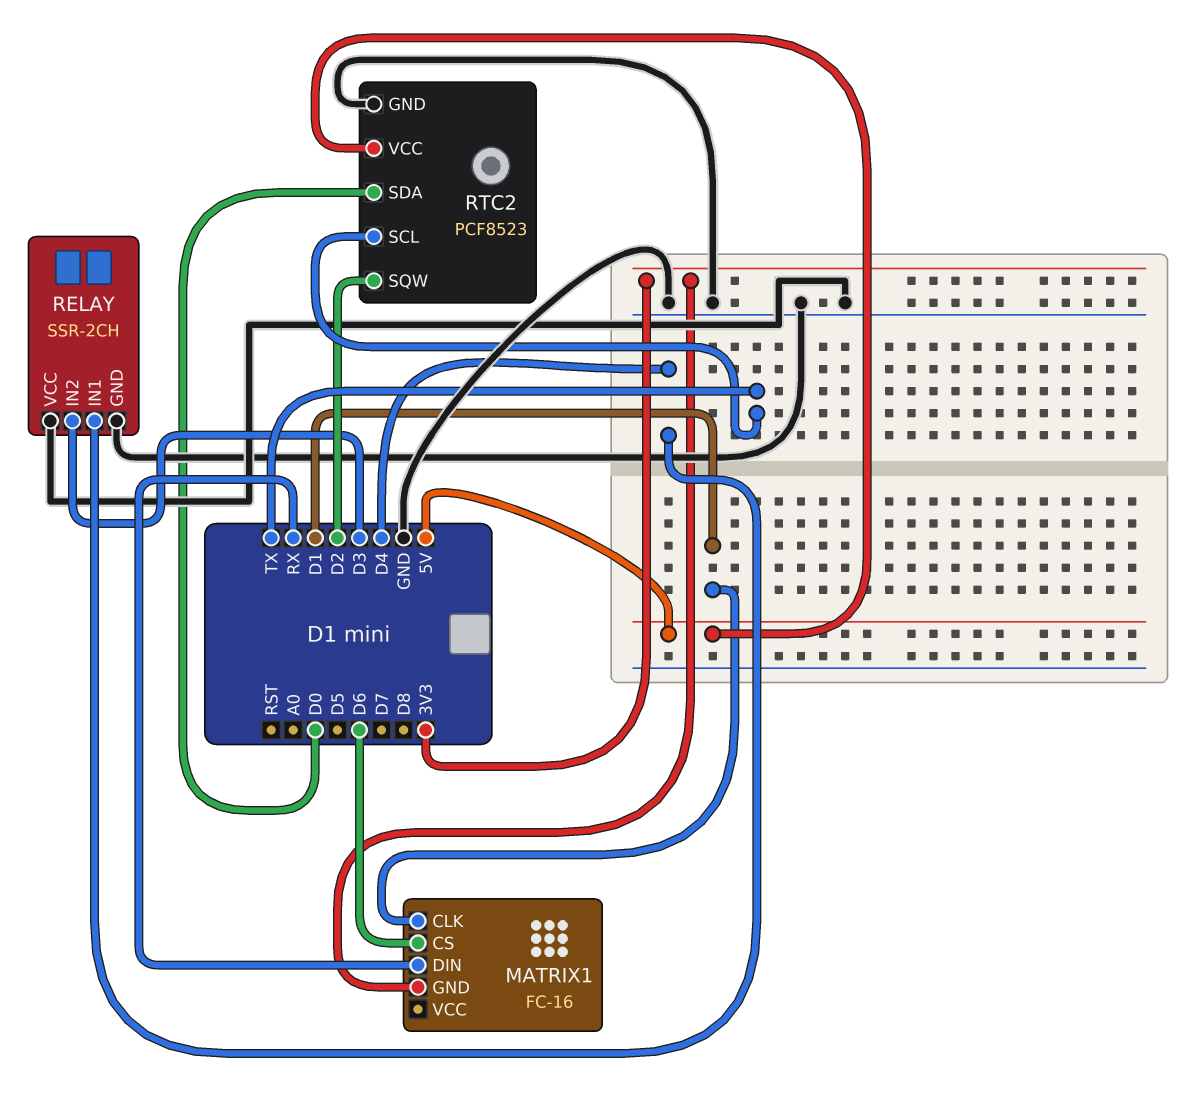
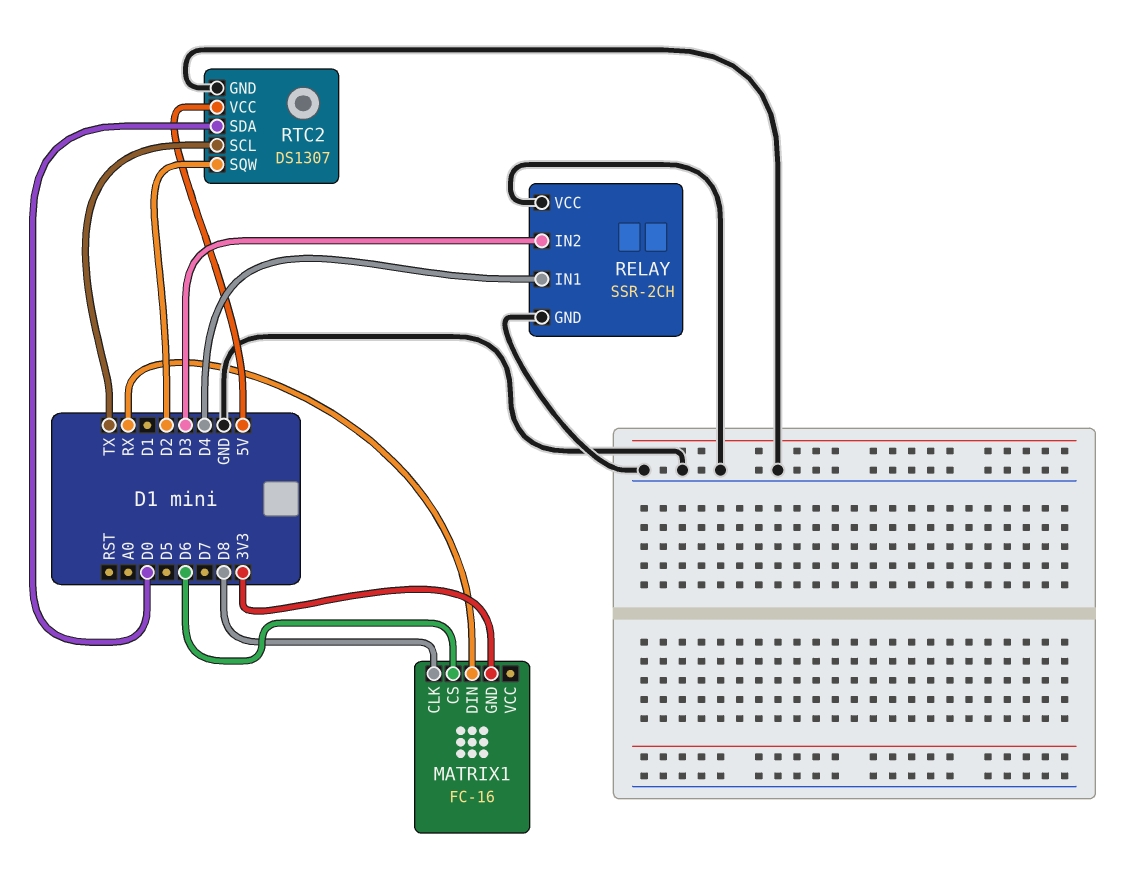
MATRIX1 pin CLK: D1 -> D8
RTC2: PCF8523 -> DS1307

